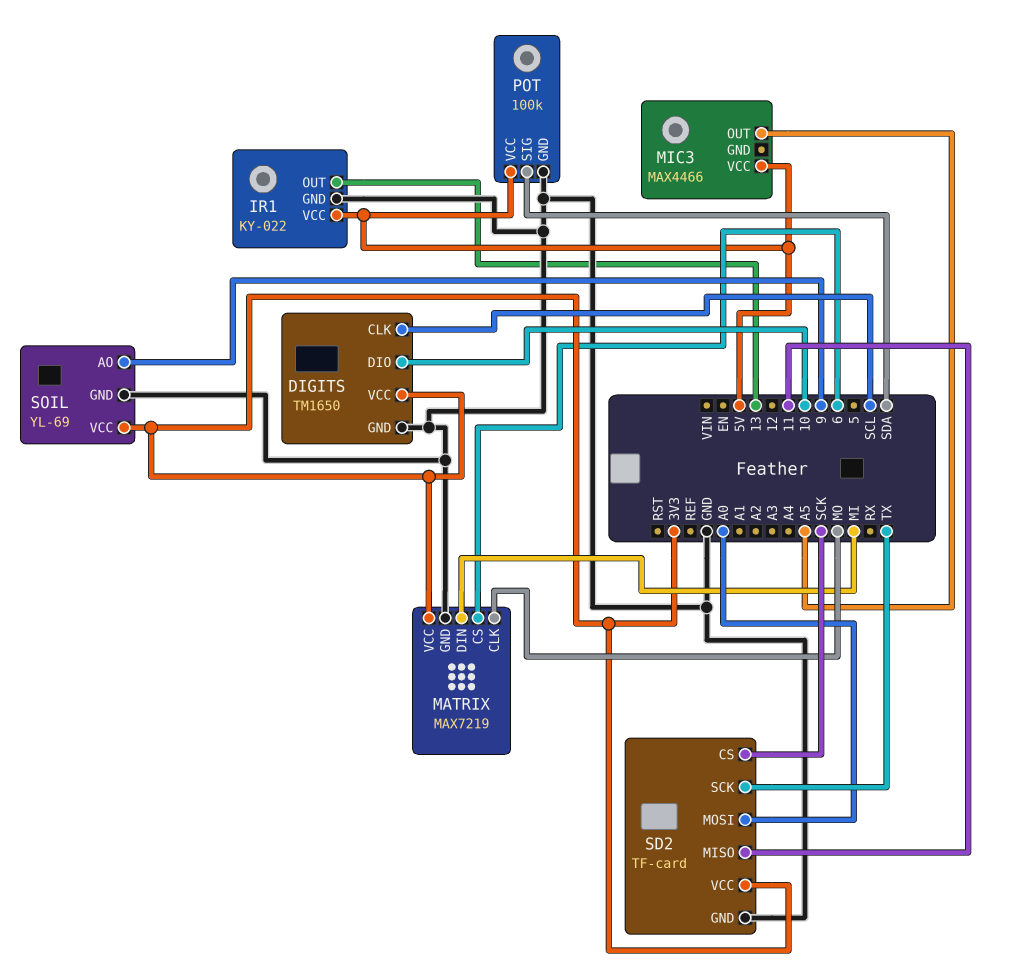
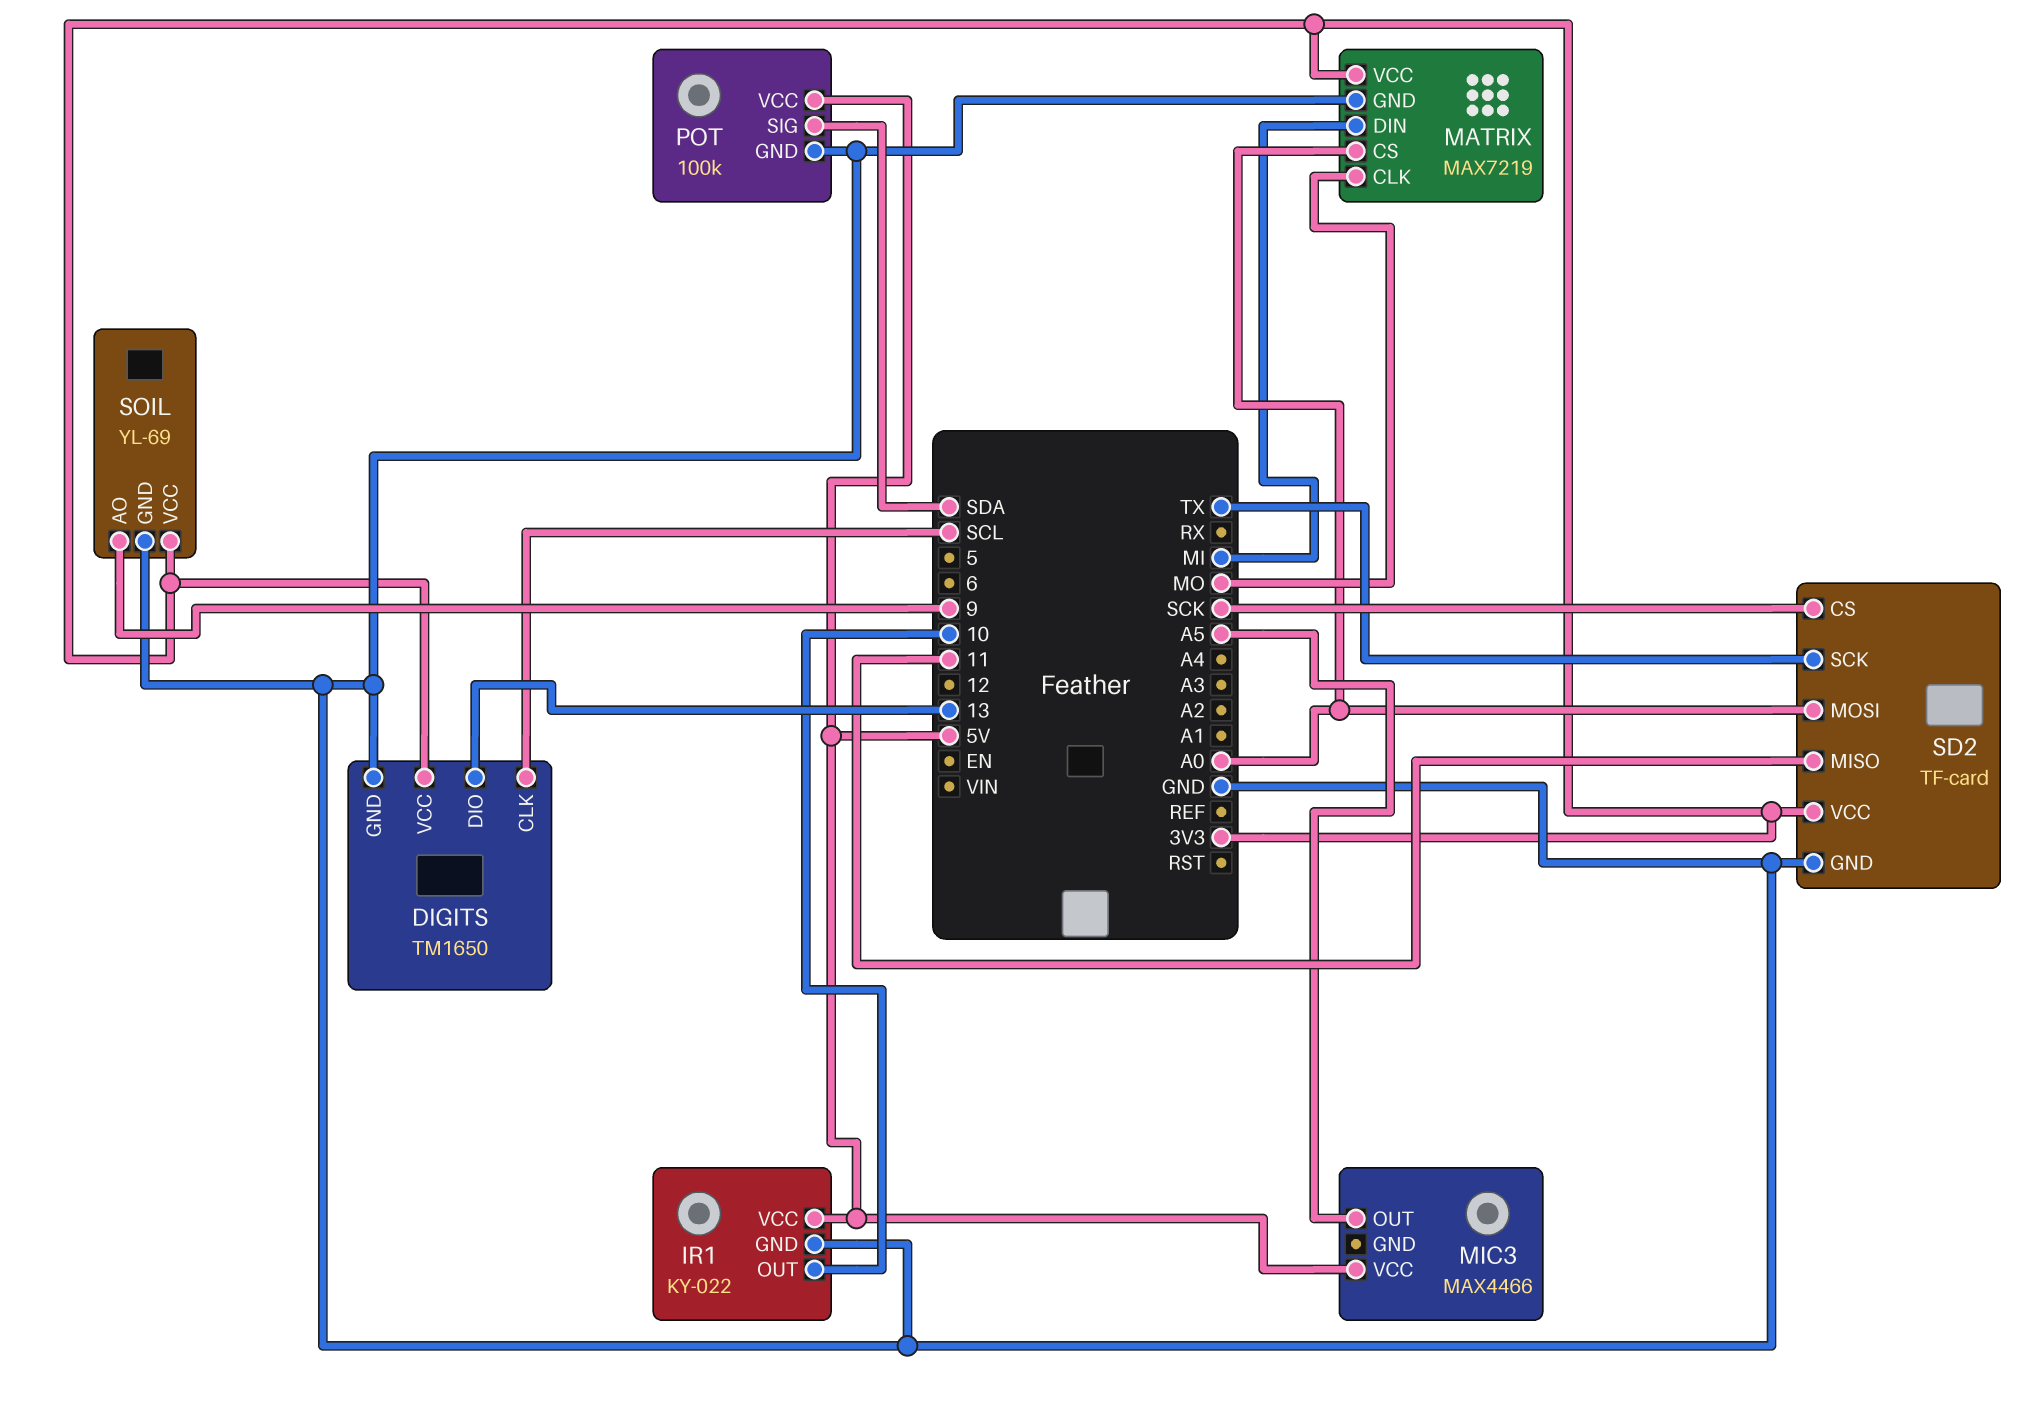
DIGITS pin DIO: 10 -> 13
IR1 pin OUT: 13 -> 10
MATRIX pin CS: 6 -> A0

